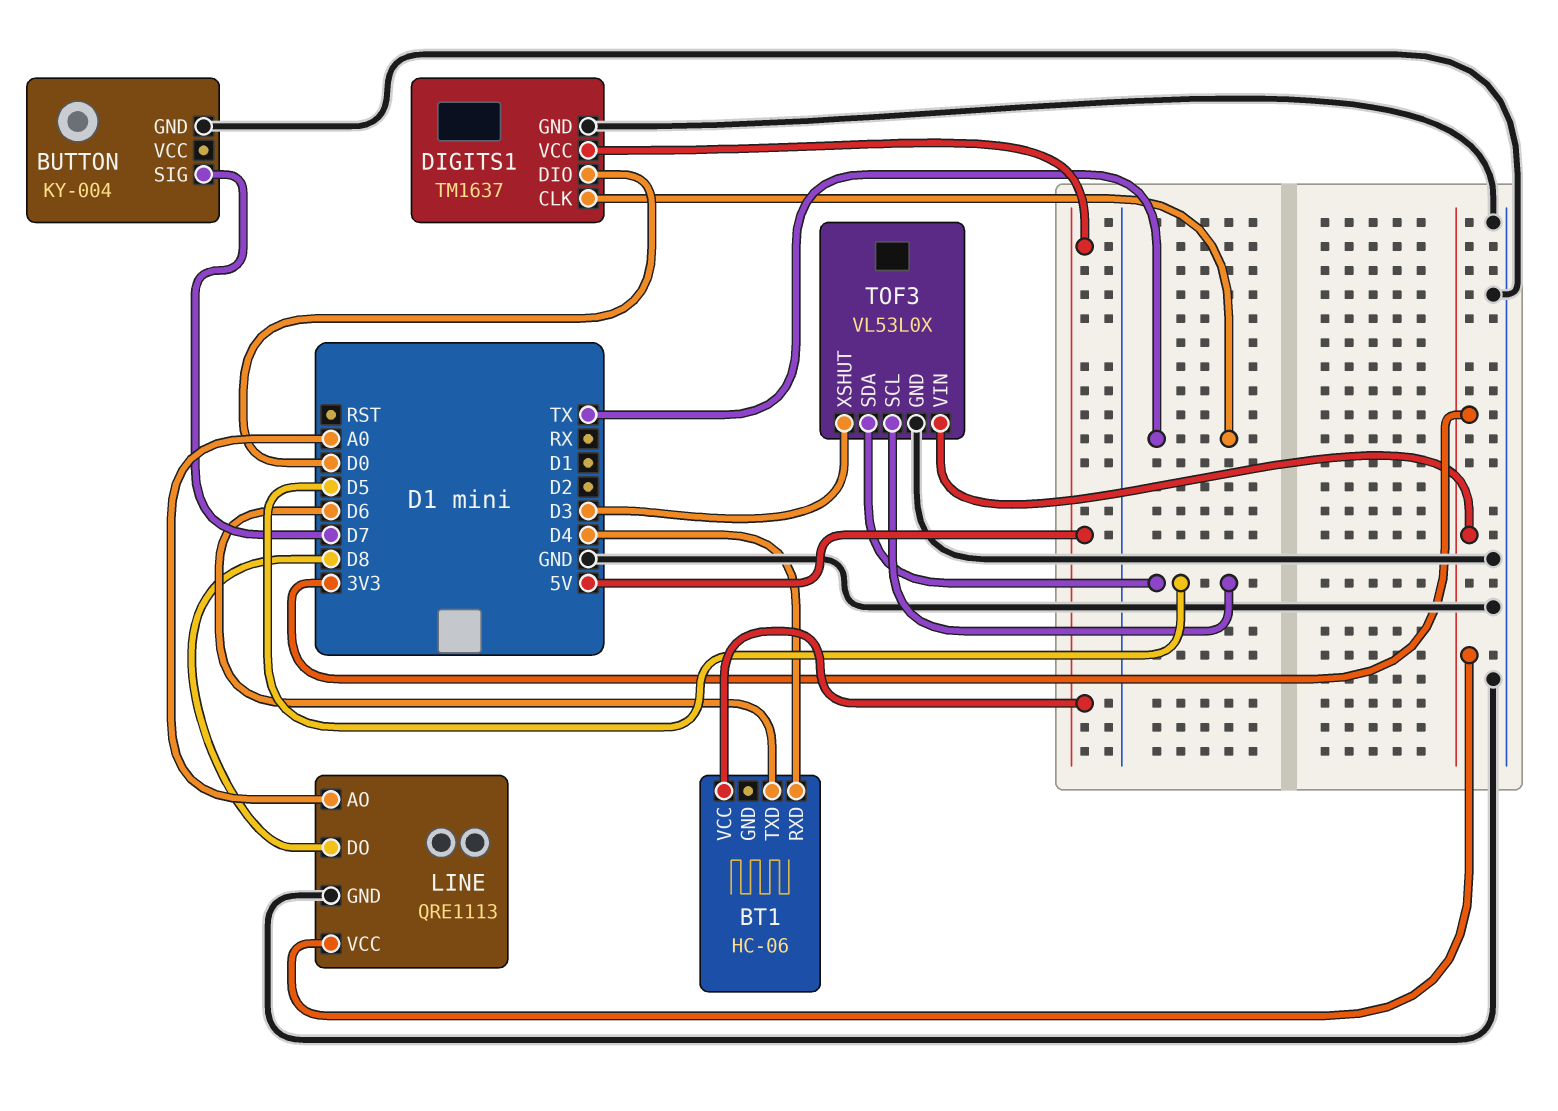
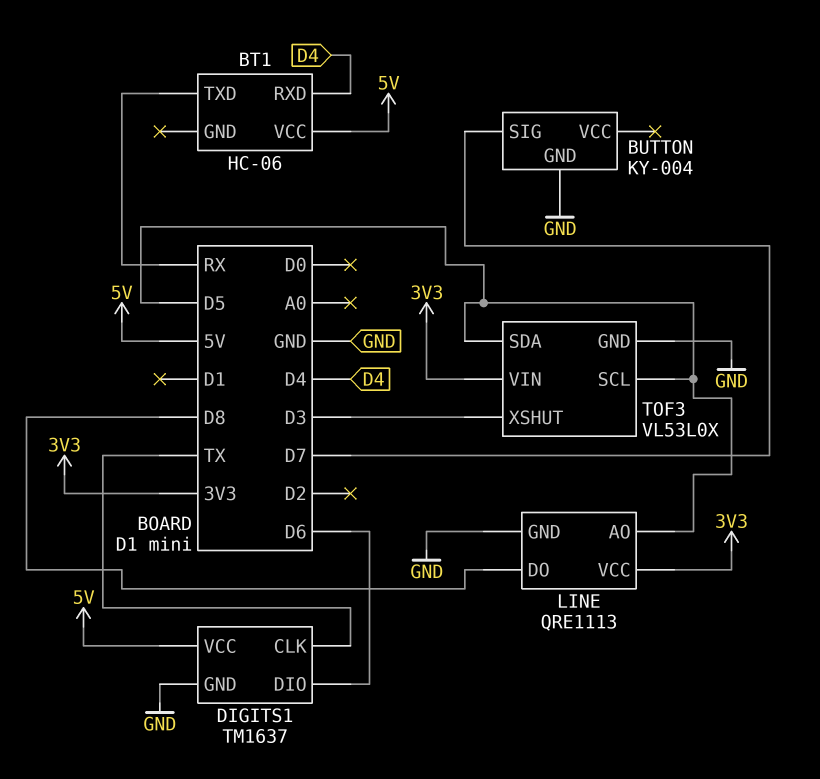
BT1 pin TXD: D6 -> RX
DIGITS1 pin DIO: D0 -> D6
LINE pin AO: A0 -> D5

